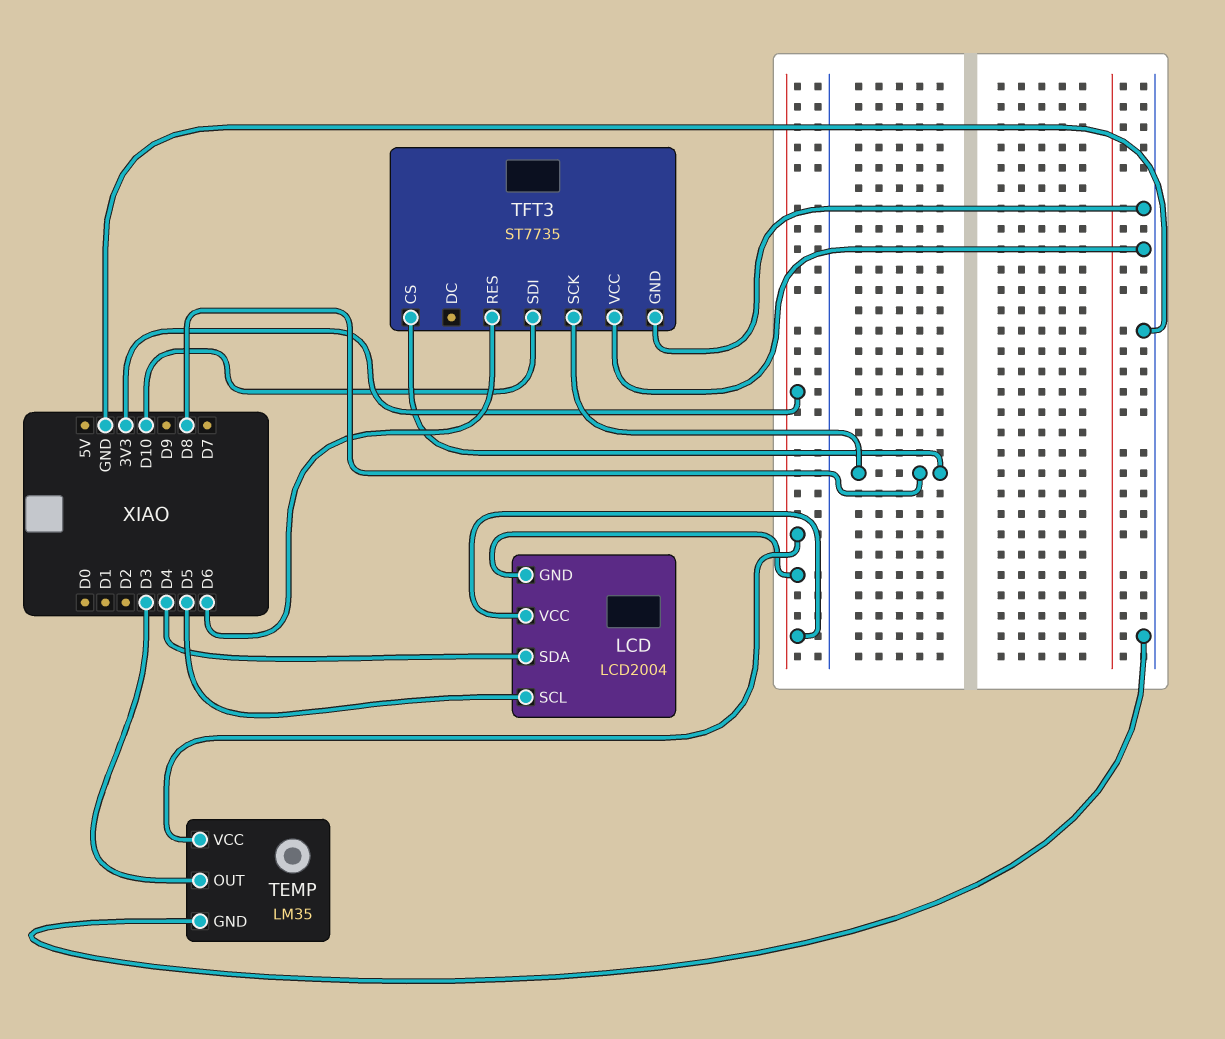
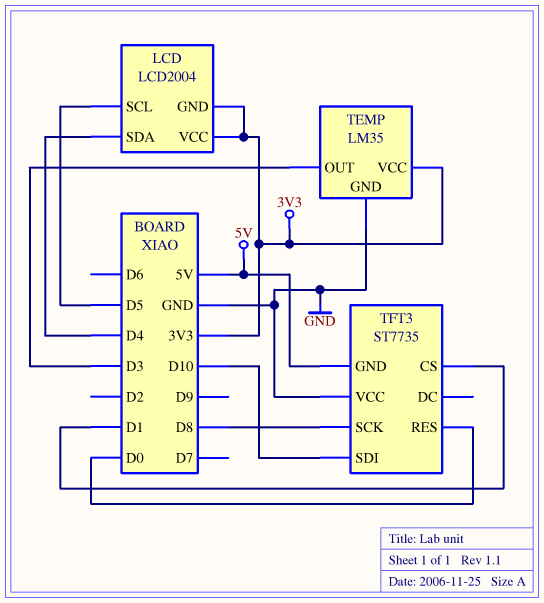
TFT3 pin CS: D8 -> D1
TFT3 pin GND: GND -> 5V
TFT3 pin RES: D6 -> D0

